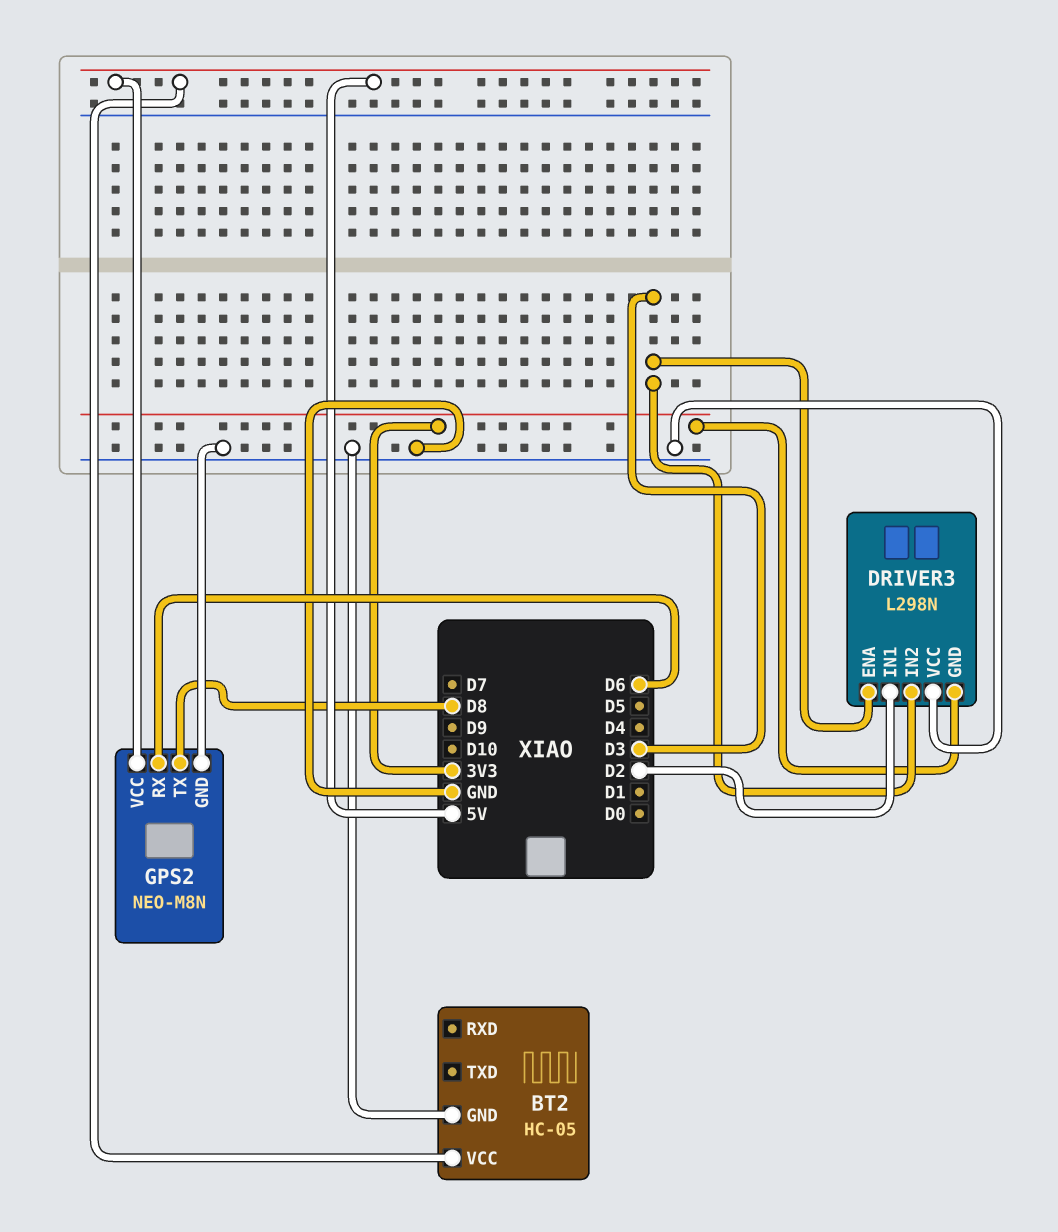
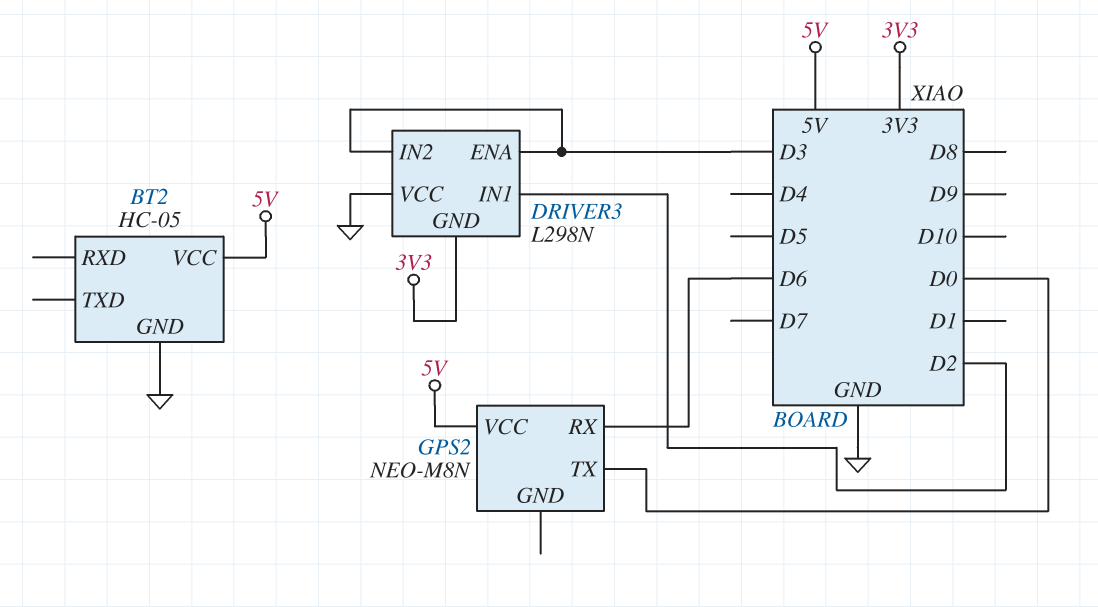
GPS2 pin GND: GND -> none
GPS2 pin TX: D8 -> D0

